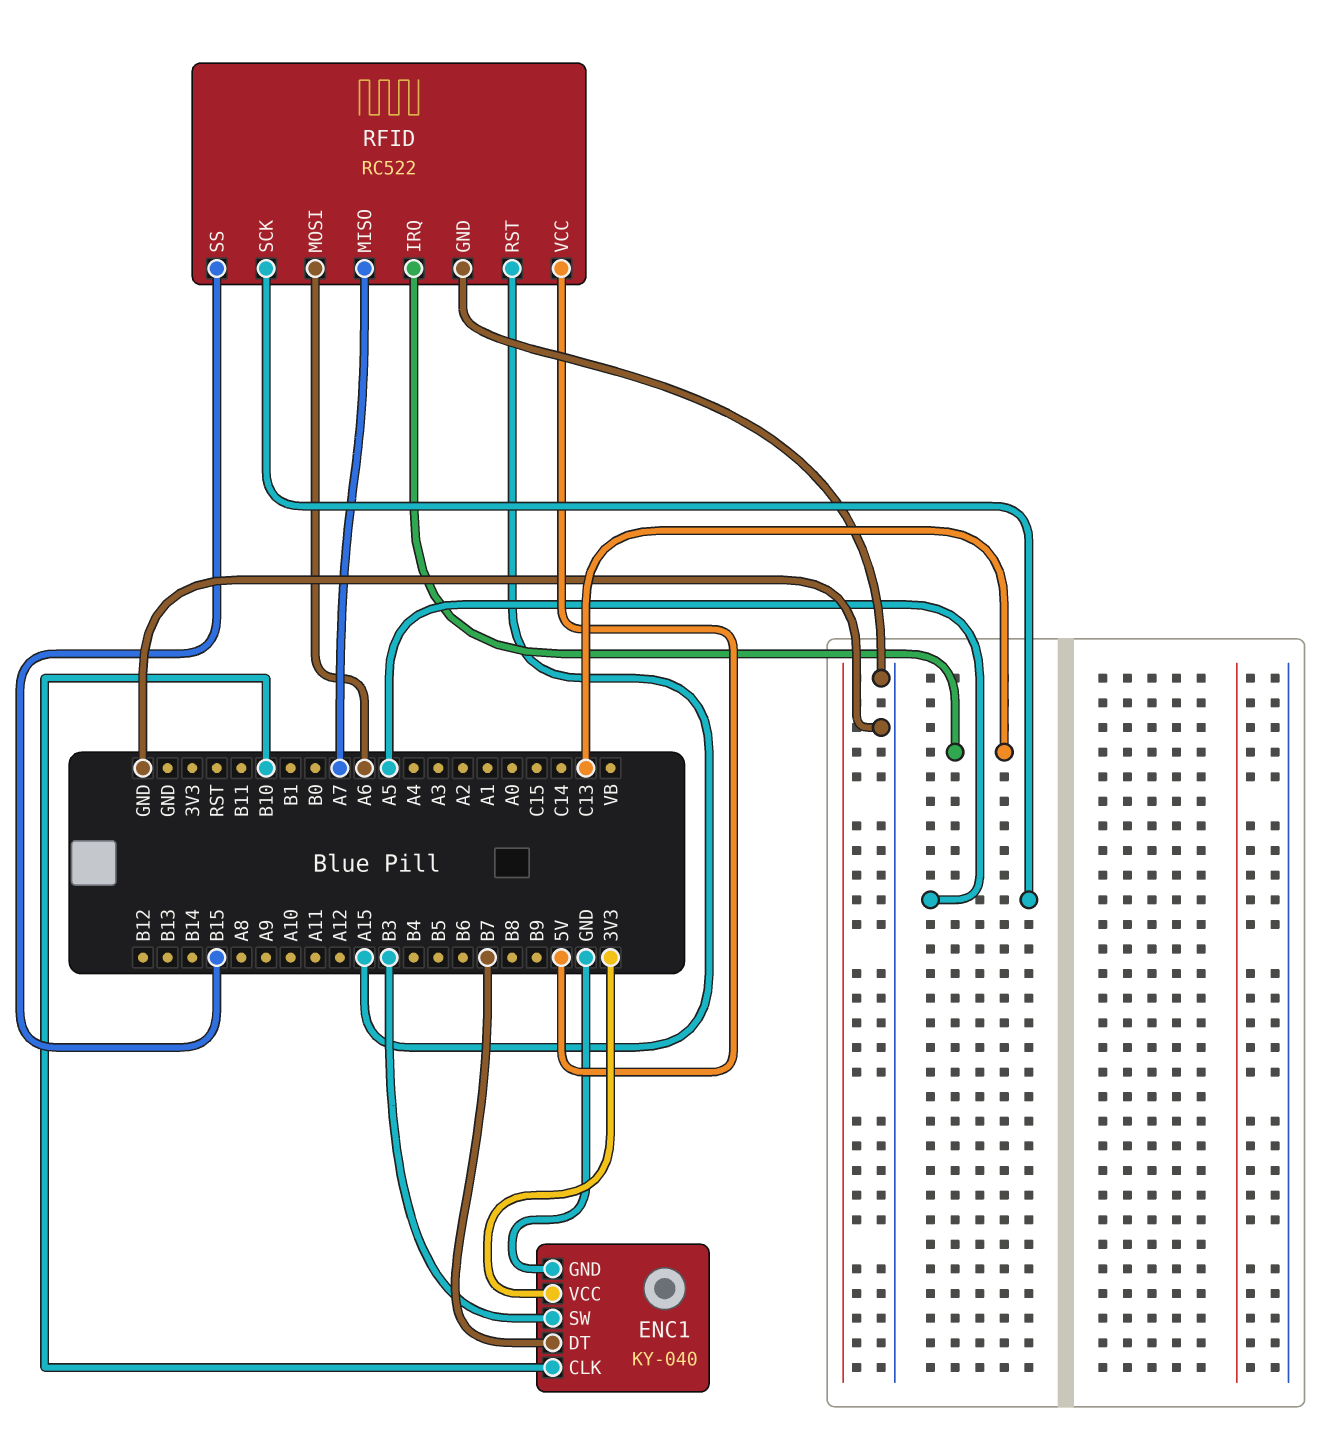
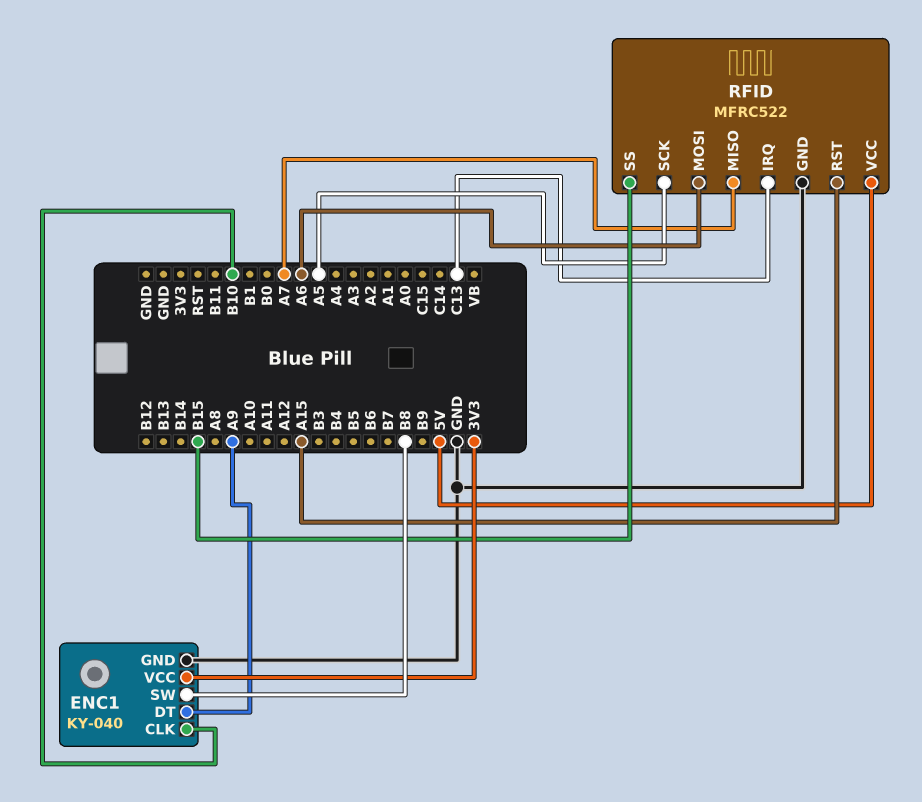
ENC1 pin DT: B7 -> A9
ENC1 pin SW: B3 -> B8
RFID: RC522 -> MFRC522

